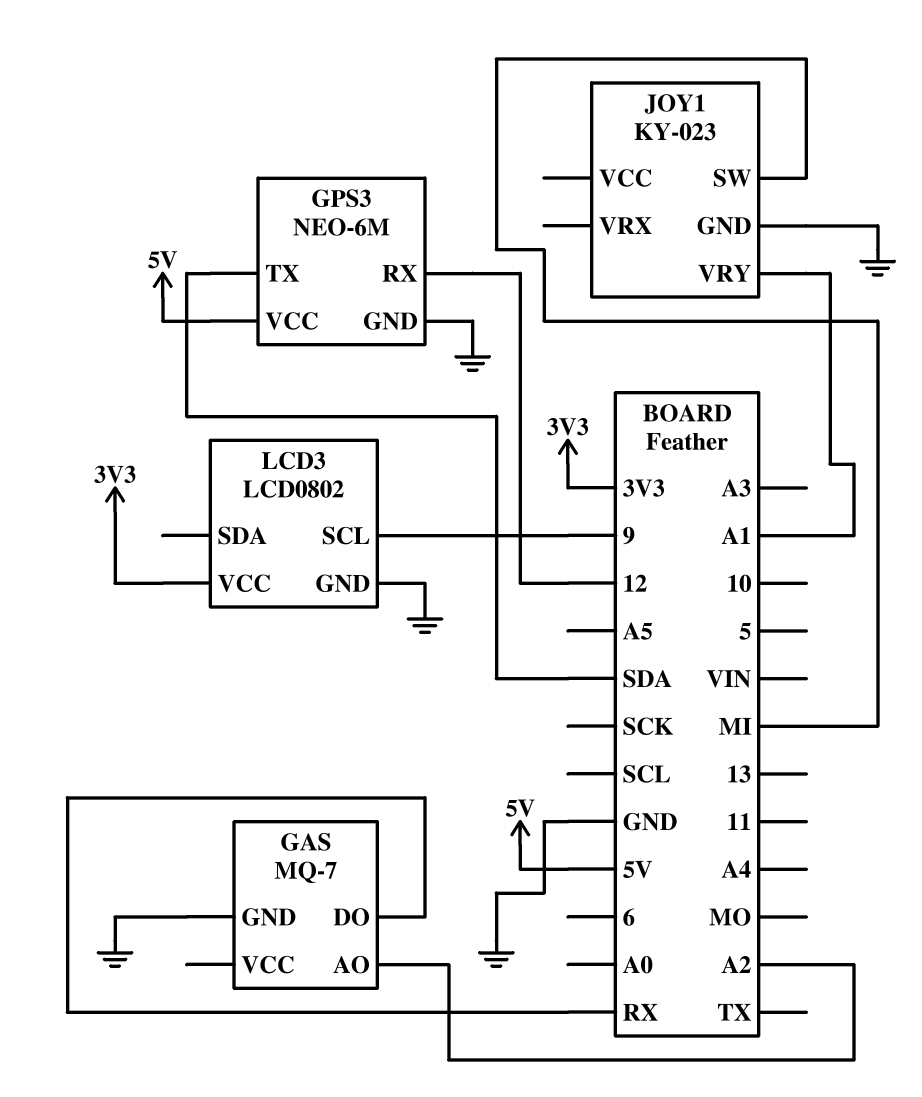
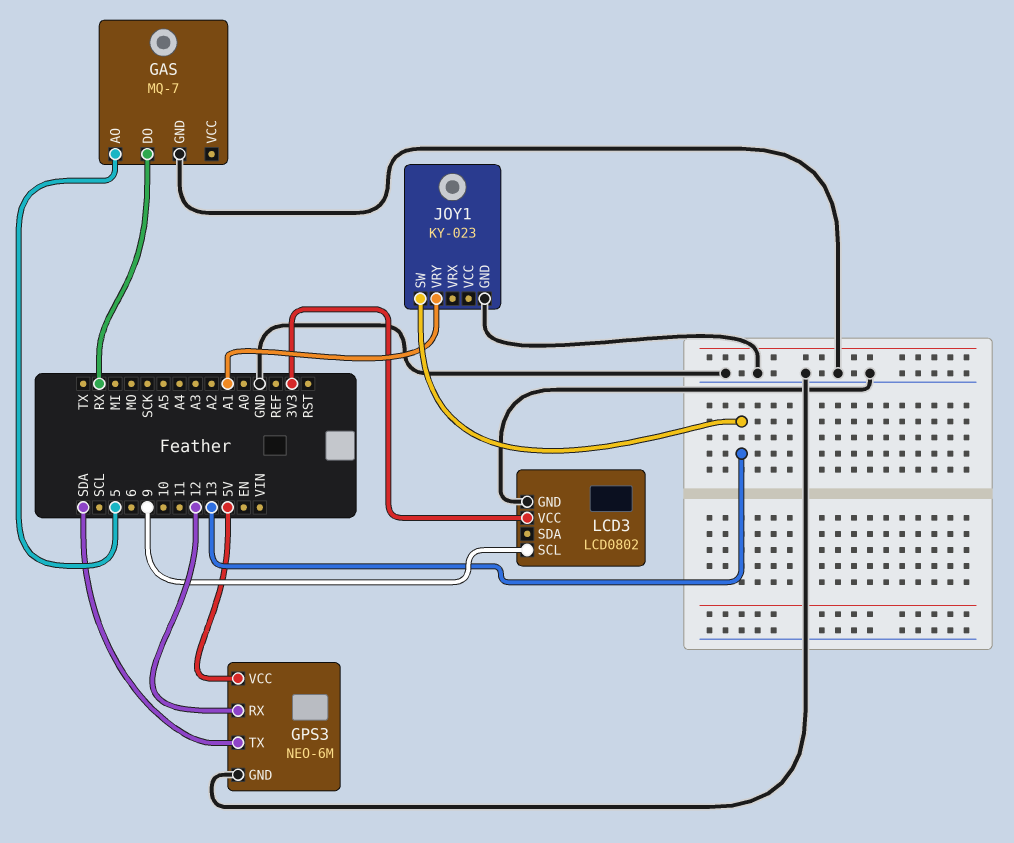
GAS pin AO: A2 -> 5
JOY1 pin SW: MI -> 13

